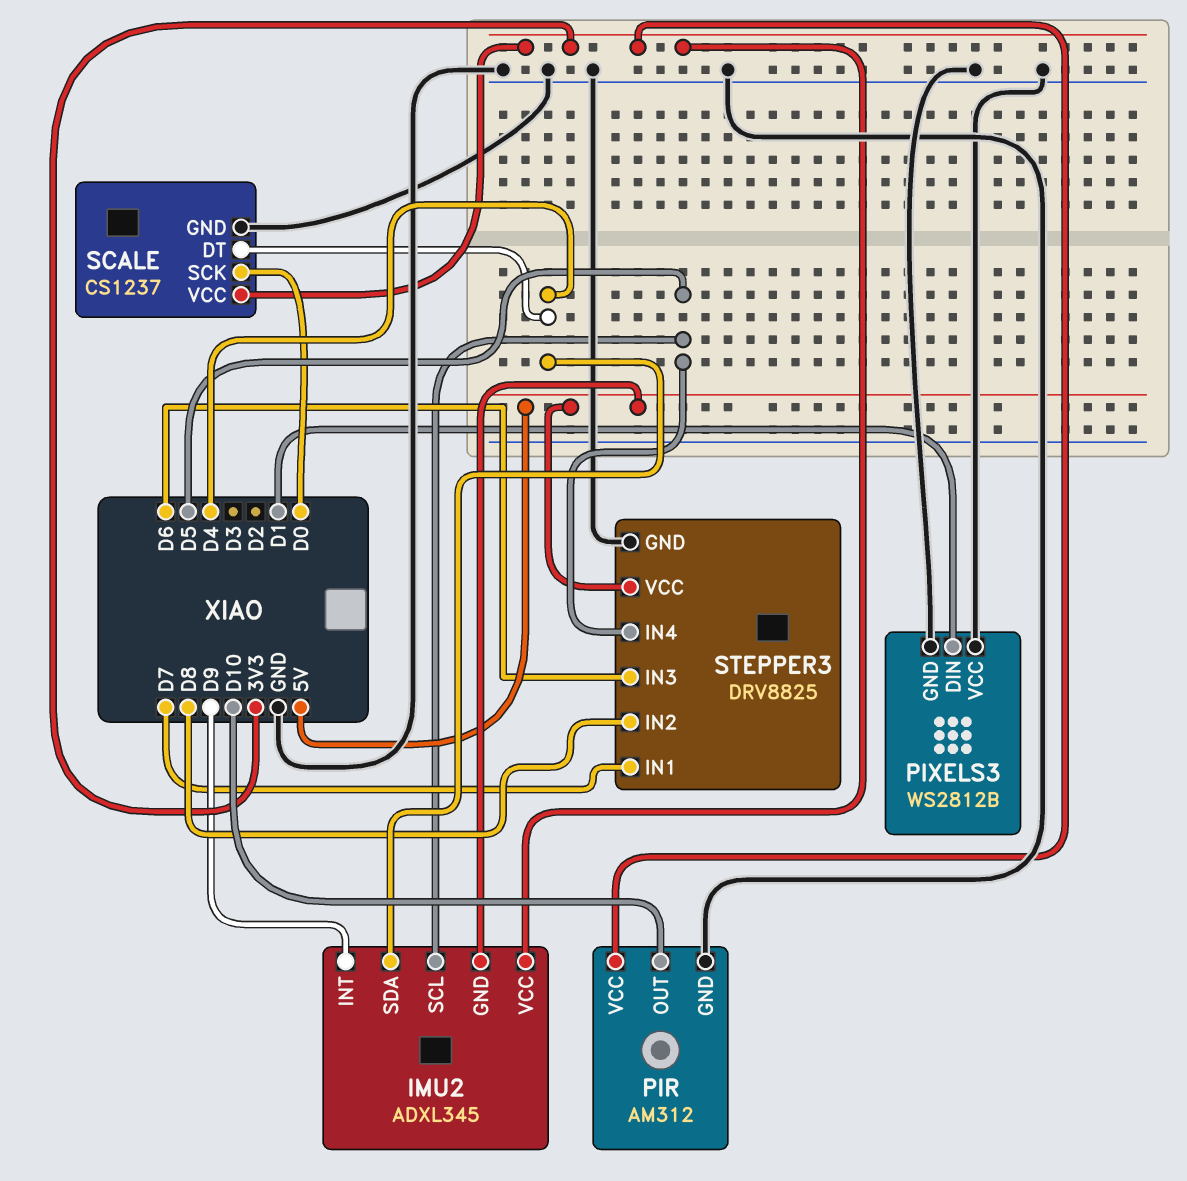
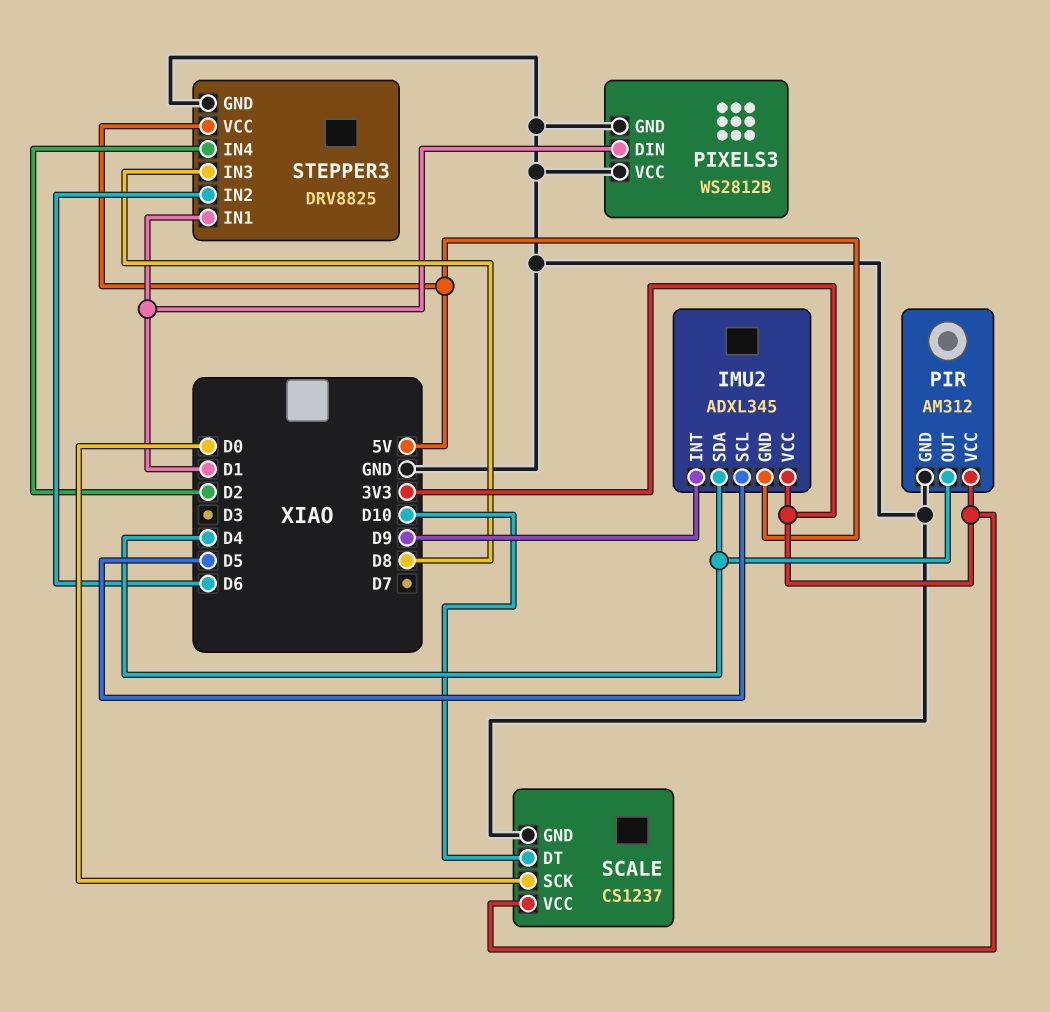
PIR pin OUT: D10 -> D4
SCALE pin DT: D4 -> D10
STEPPER3 pin IN1: D7 -> D1
STEPPER3 pin IN2: D8 -> D6
STEPPER3 pin IN3: D6 -> D8
STEPPER3 pin IN4: D5 -> D2

